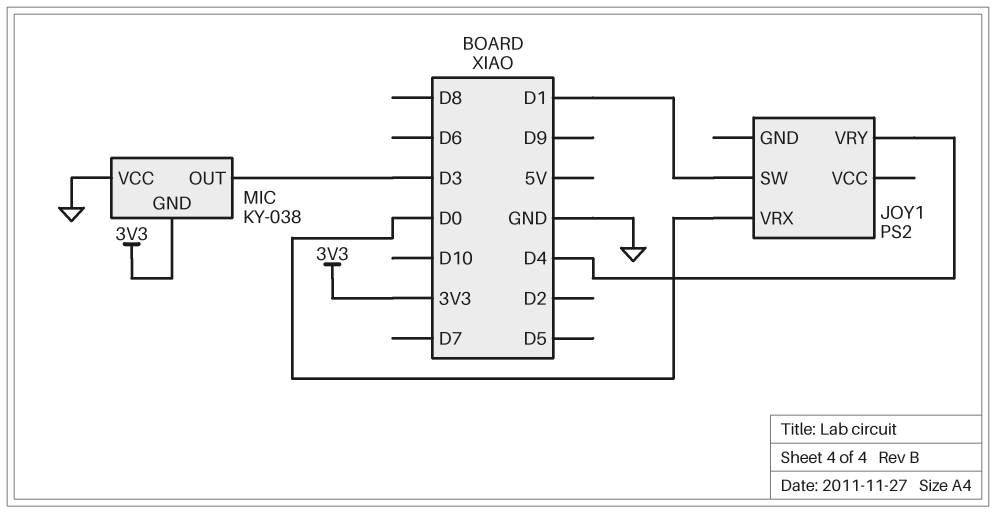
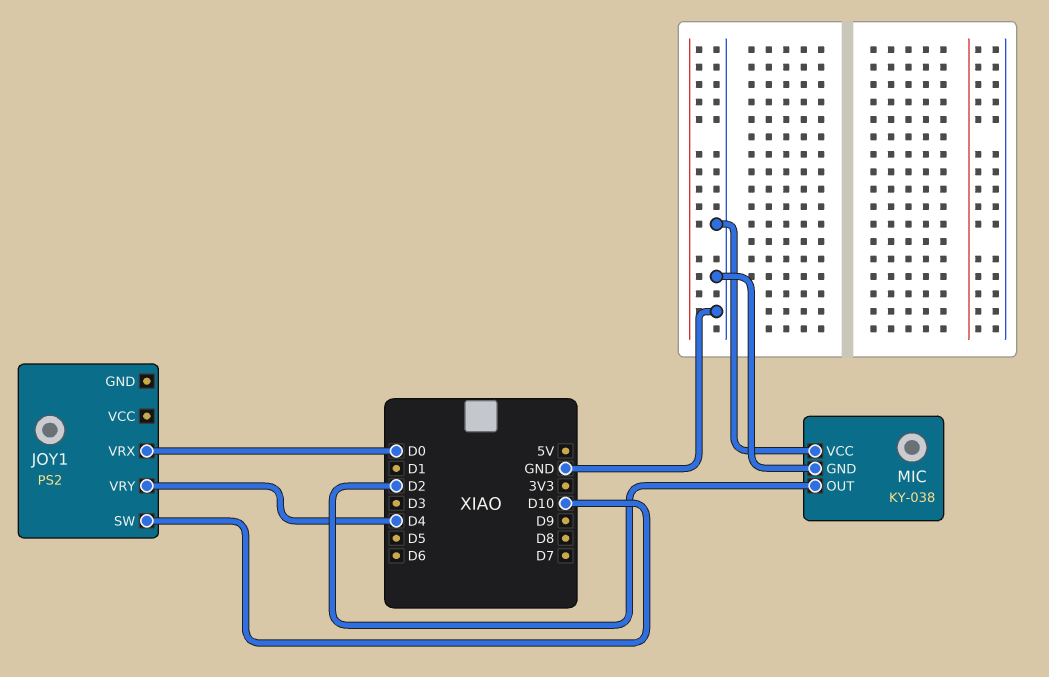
JOY1 pin SW: D1 -> D10
MIC pin GND: 3V3 -> GND
MIC pin OUT: D3 -> D2

